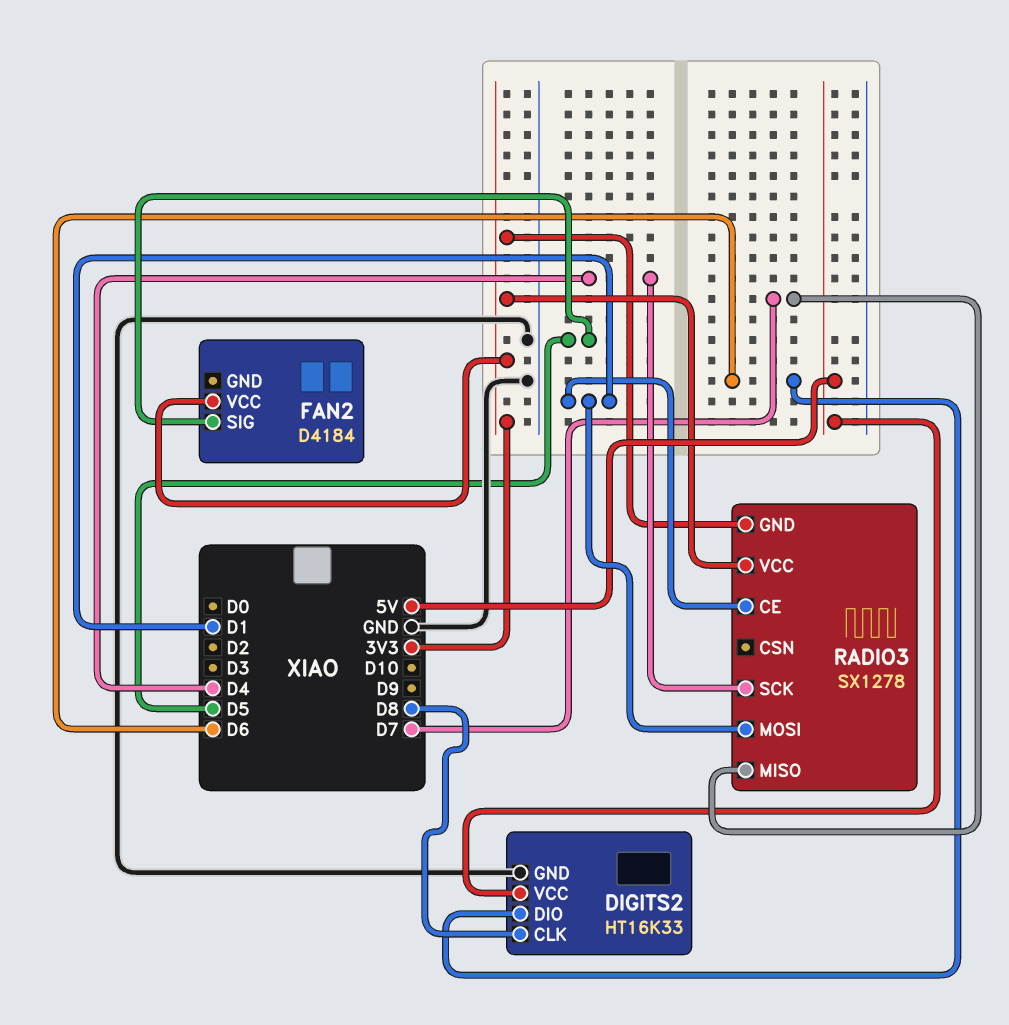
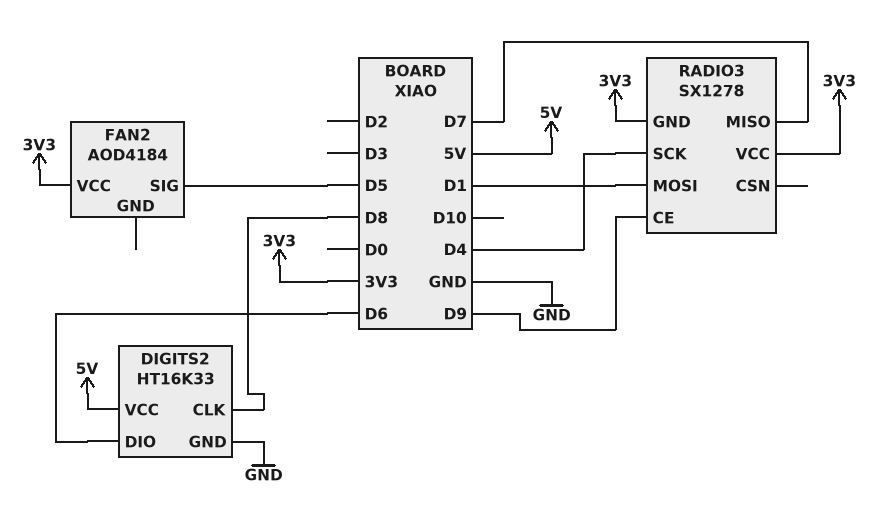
FAN2: D4184 -> AOD4184
RADIO3 pin CE: D1 -> D9

